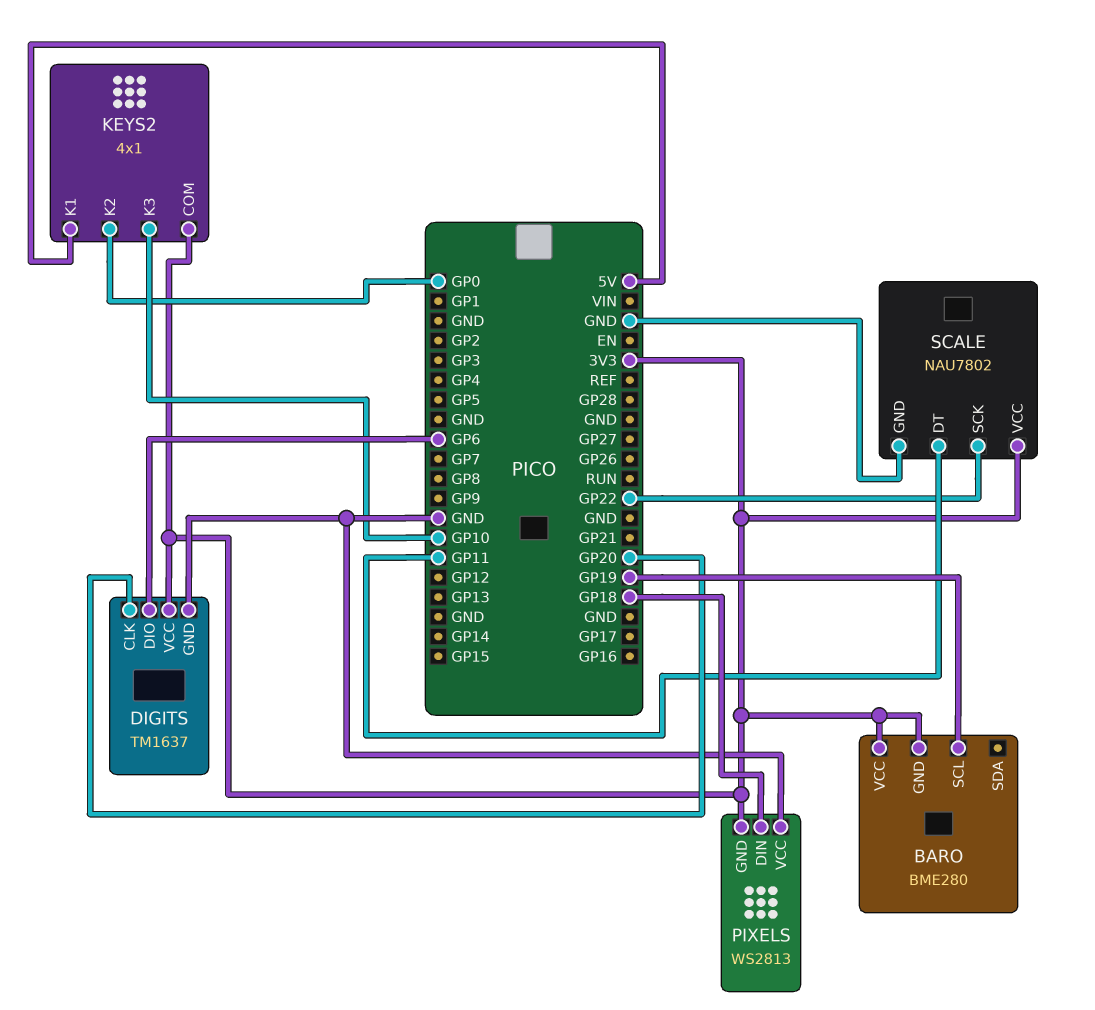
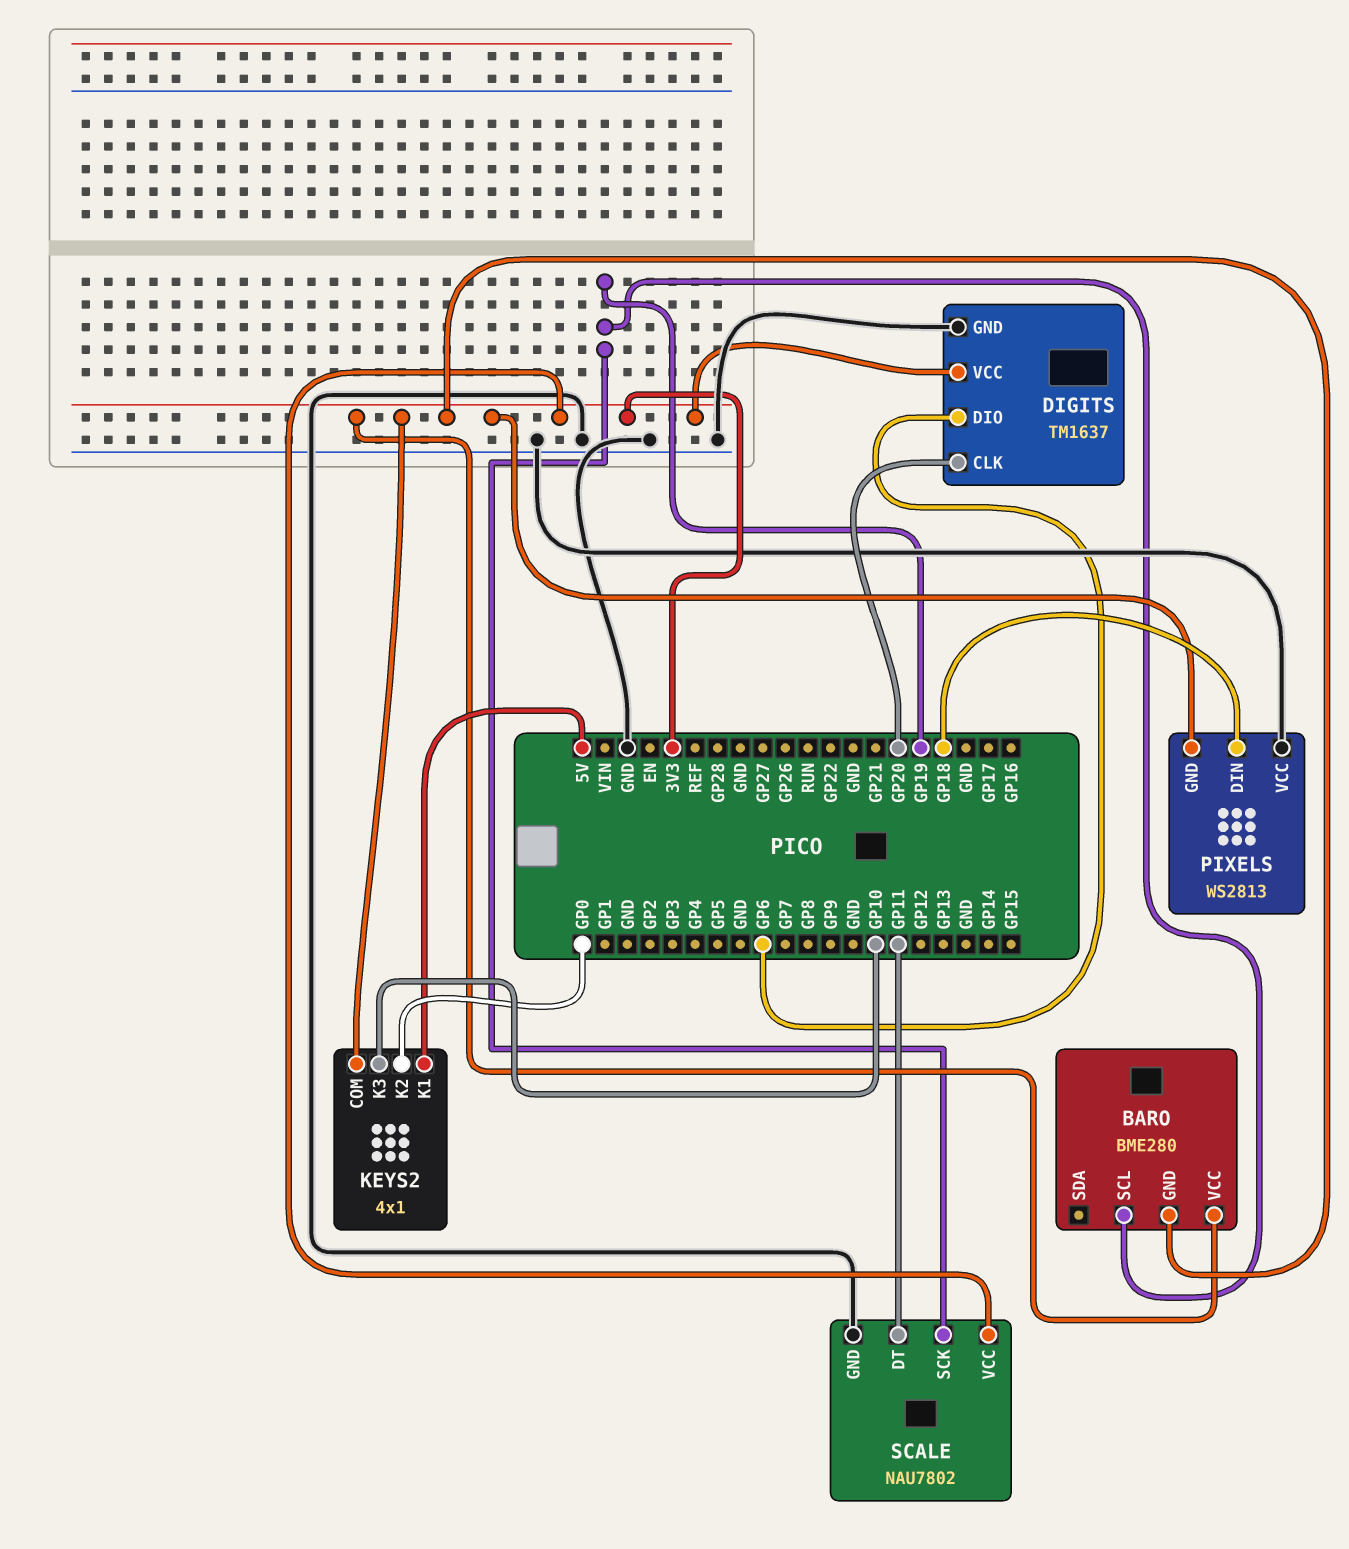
SCALE pin SCK: GP22 -> GP19

